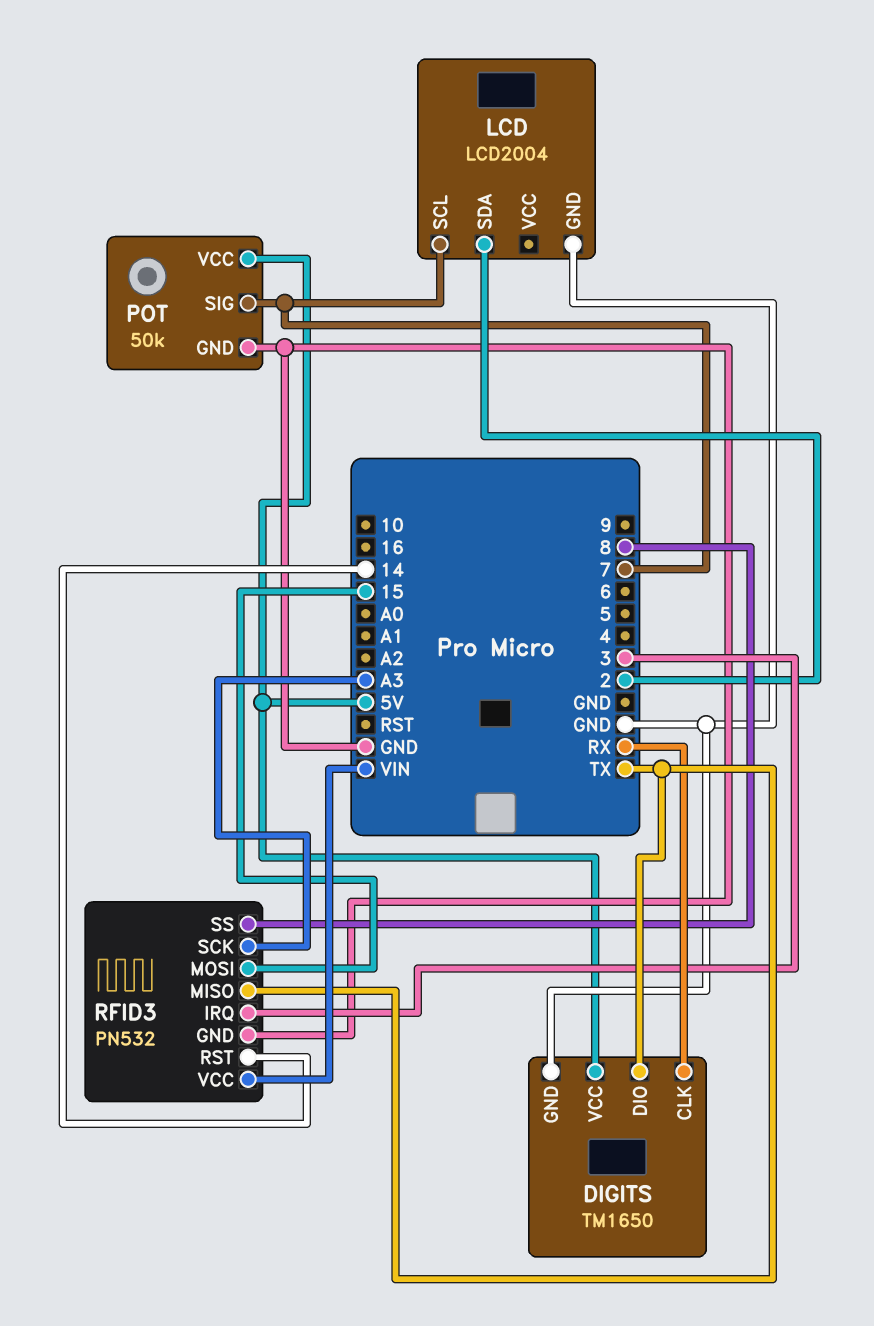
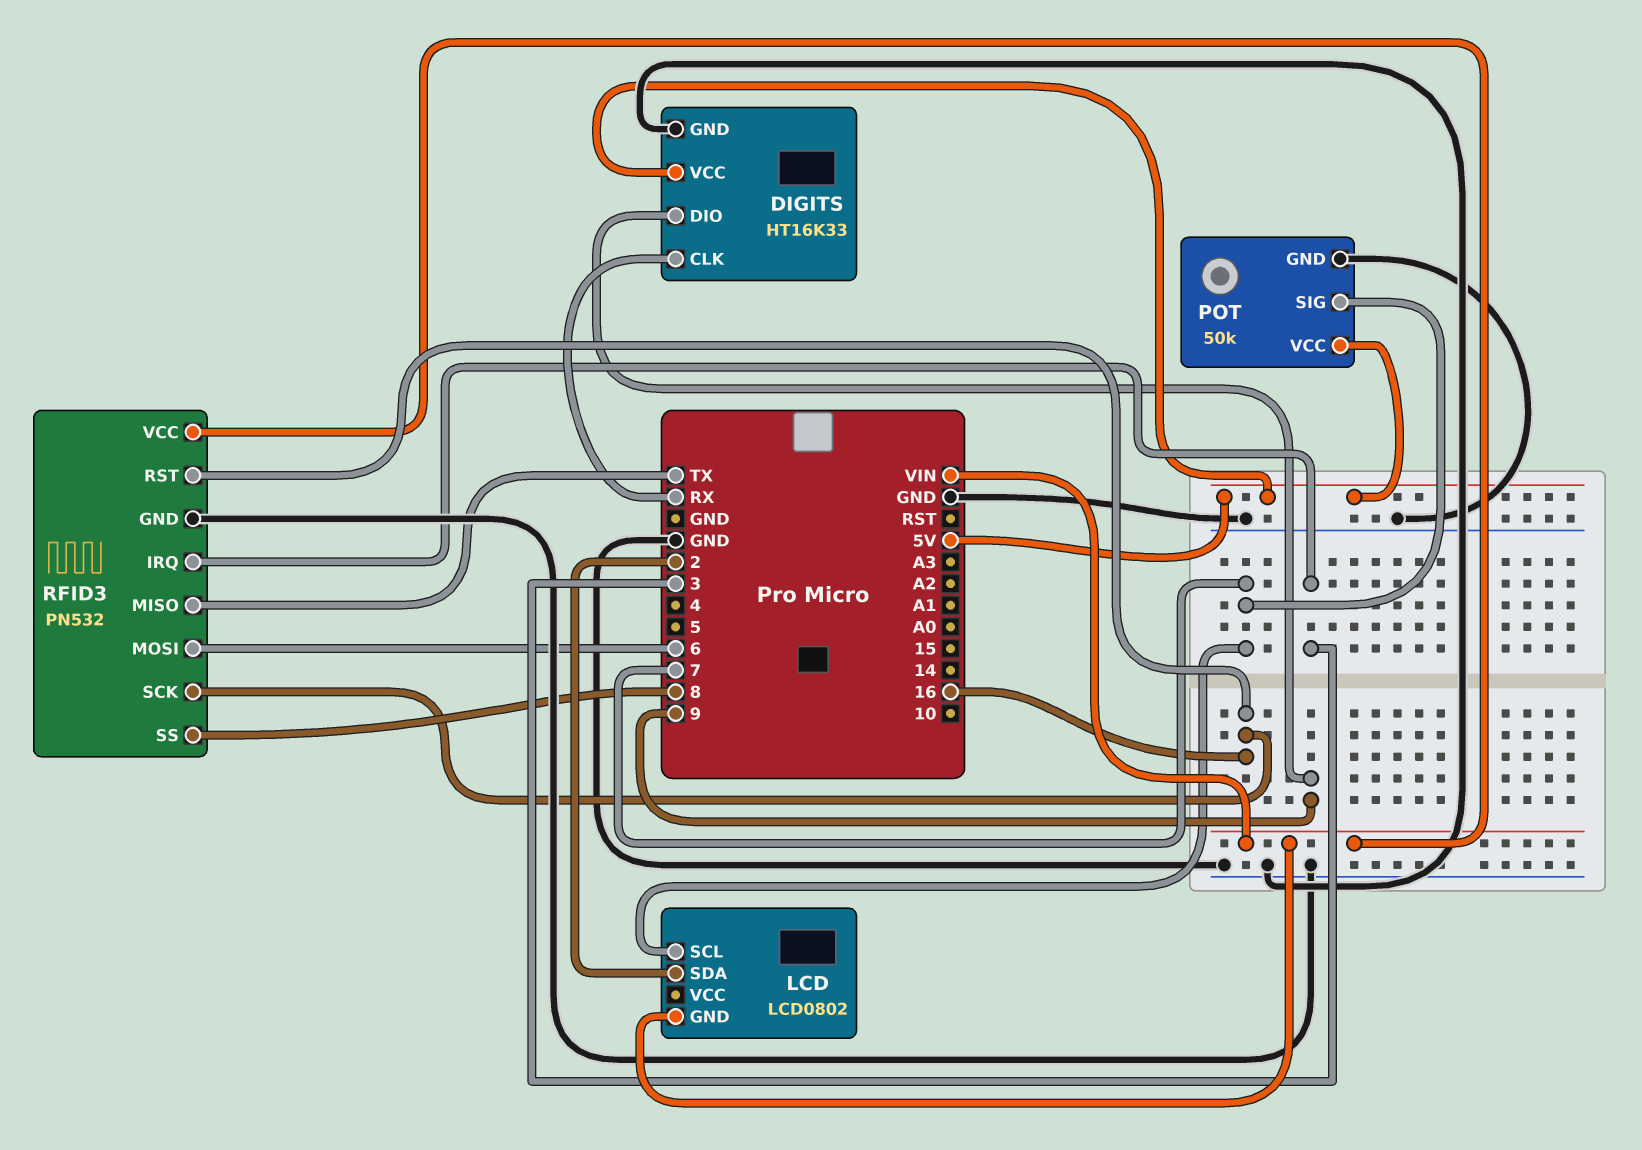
DIGITS: TM1650 -> HT16K33
DIGITS pin DIO: TX -> 9
LCD: LCD2004 -> LCD0802
LCD pin GND: GND -> VIN
RFID3 pin MOSI: 15 -> 6
RFID3 pin RST: 14 -> 16
RFID3 pin SCK: A3 -> 16

